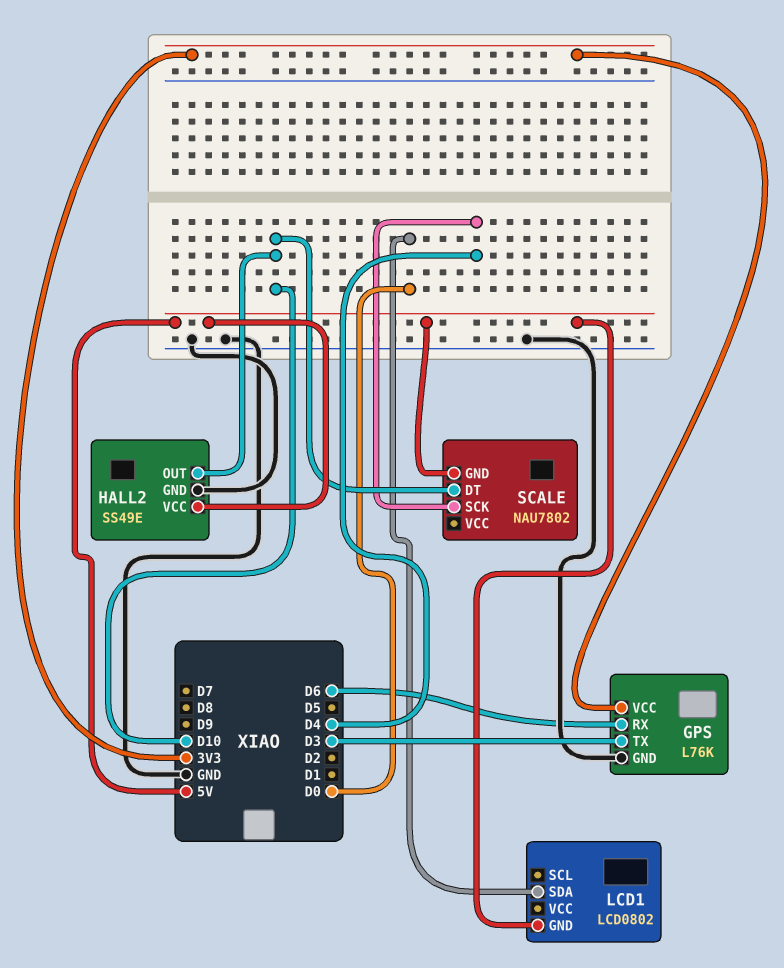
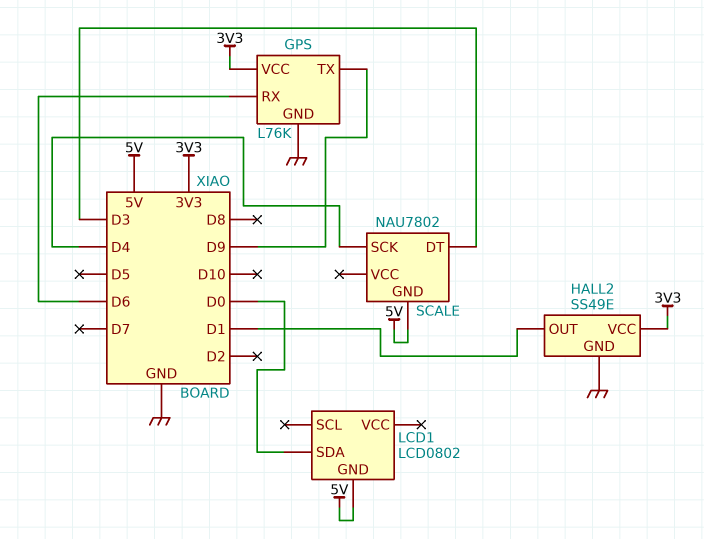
GPS pin TX: D3 -> D9
HALL2 pin OUT: D10 -> D1
HALL2 pin VCC: 5V -> 3V3
SCALE pin DT: D10 -> D3

